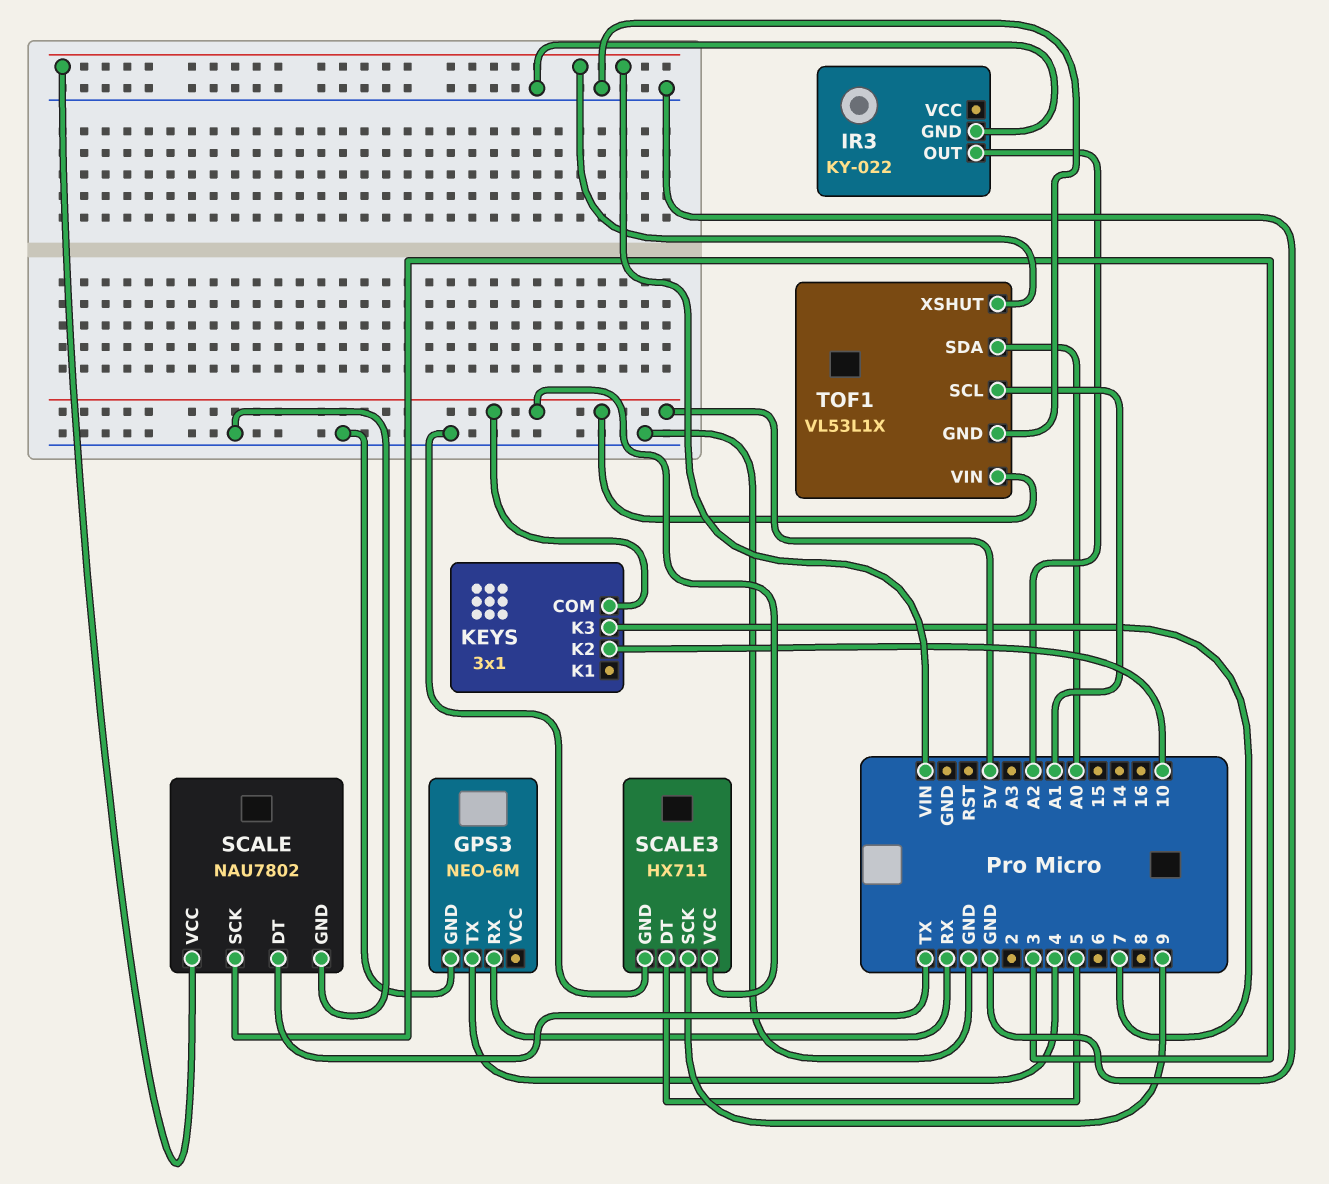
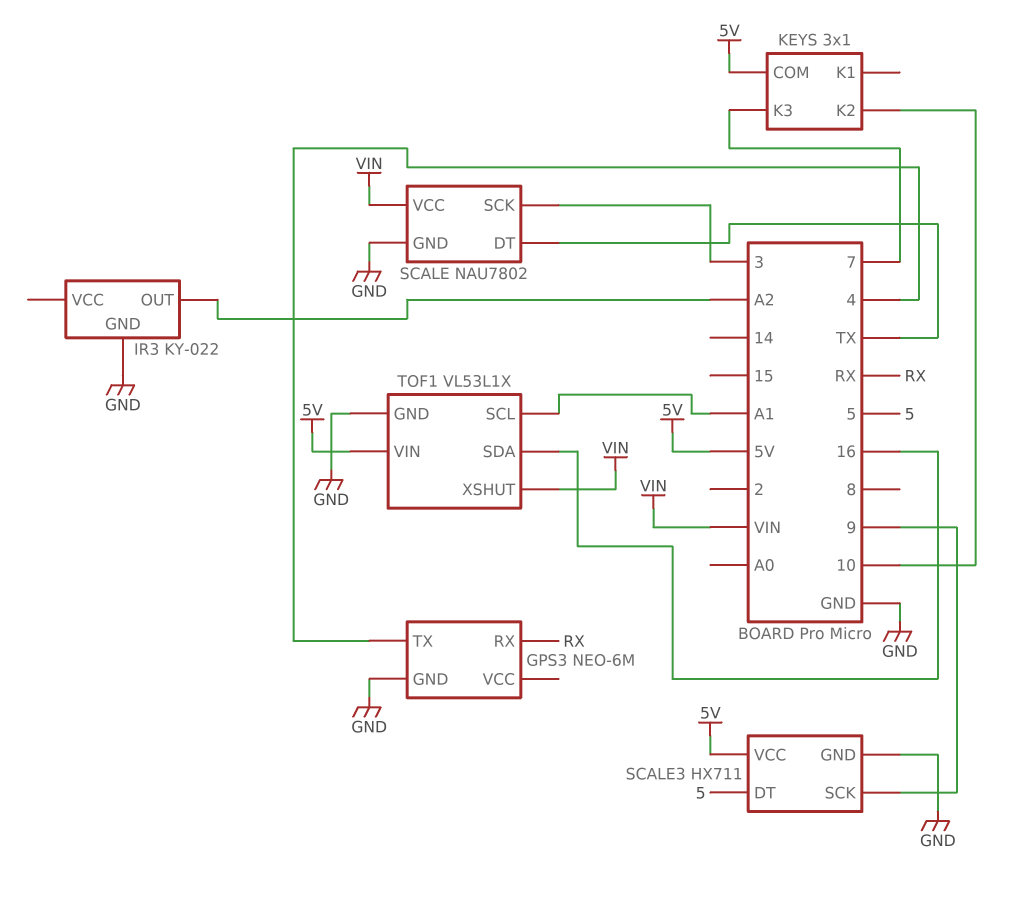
TOF1 pin SDA: A0 -> 16

